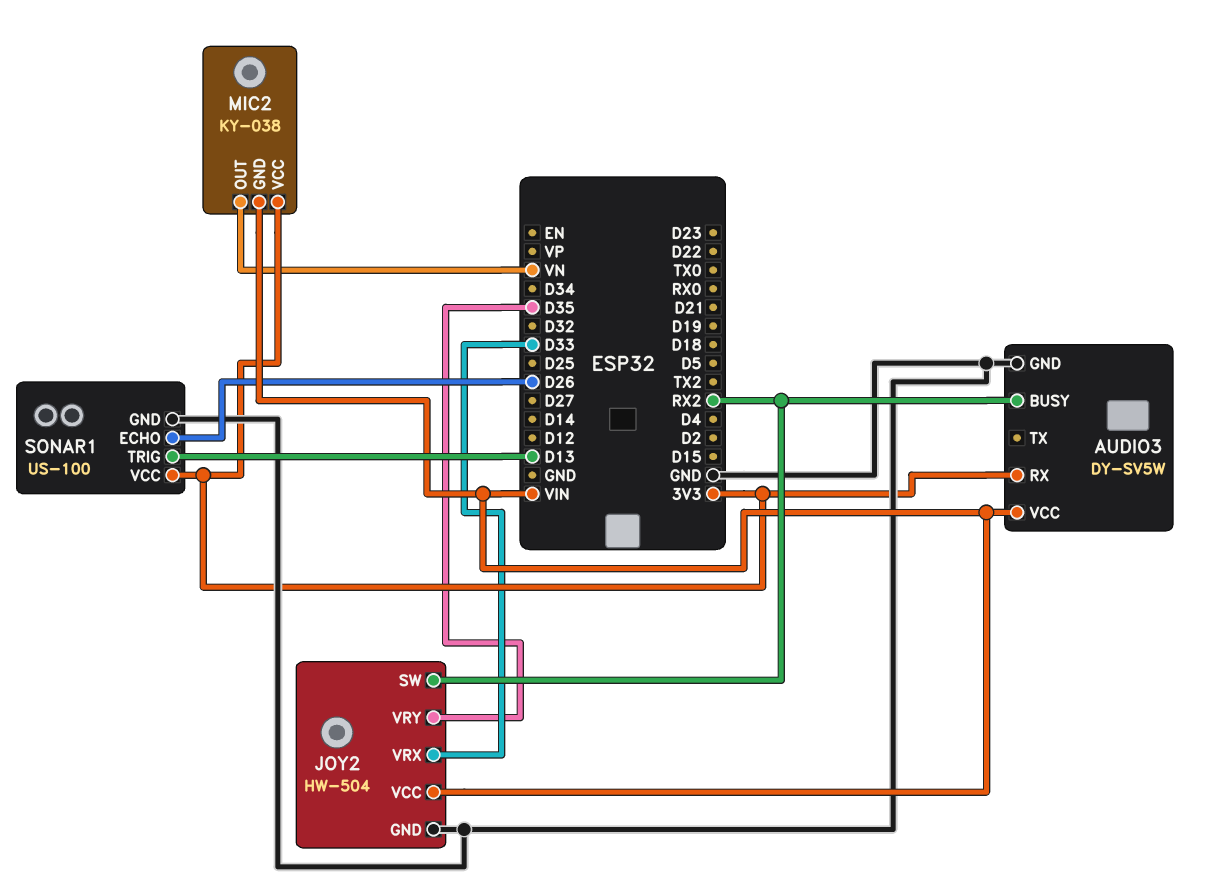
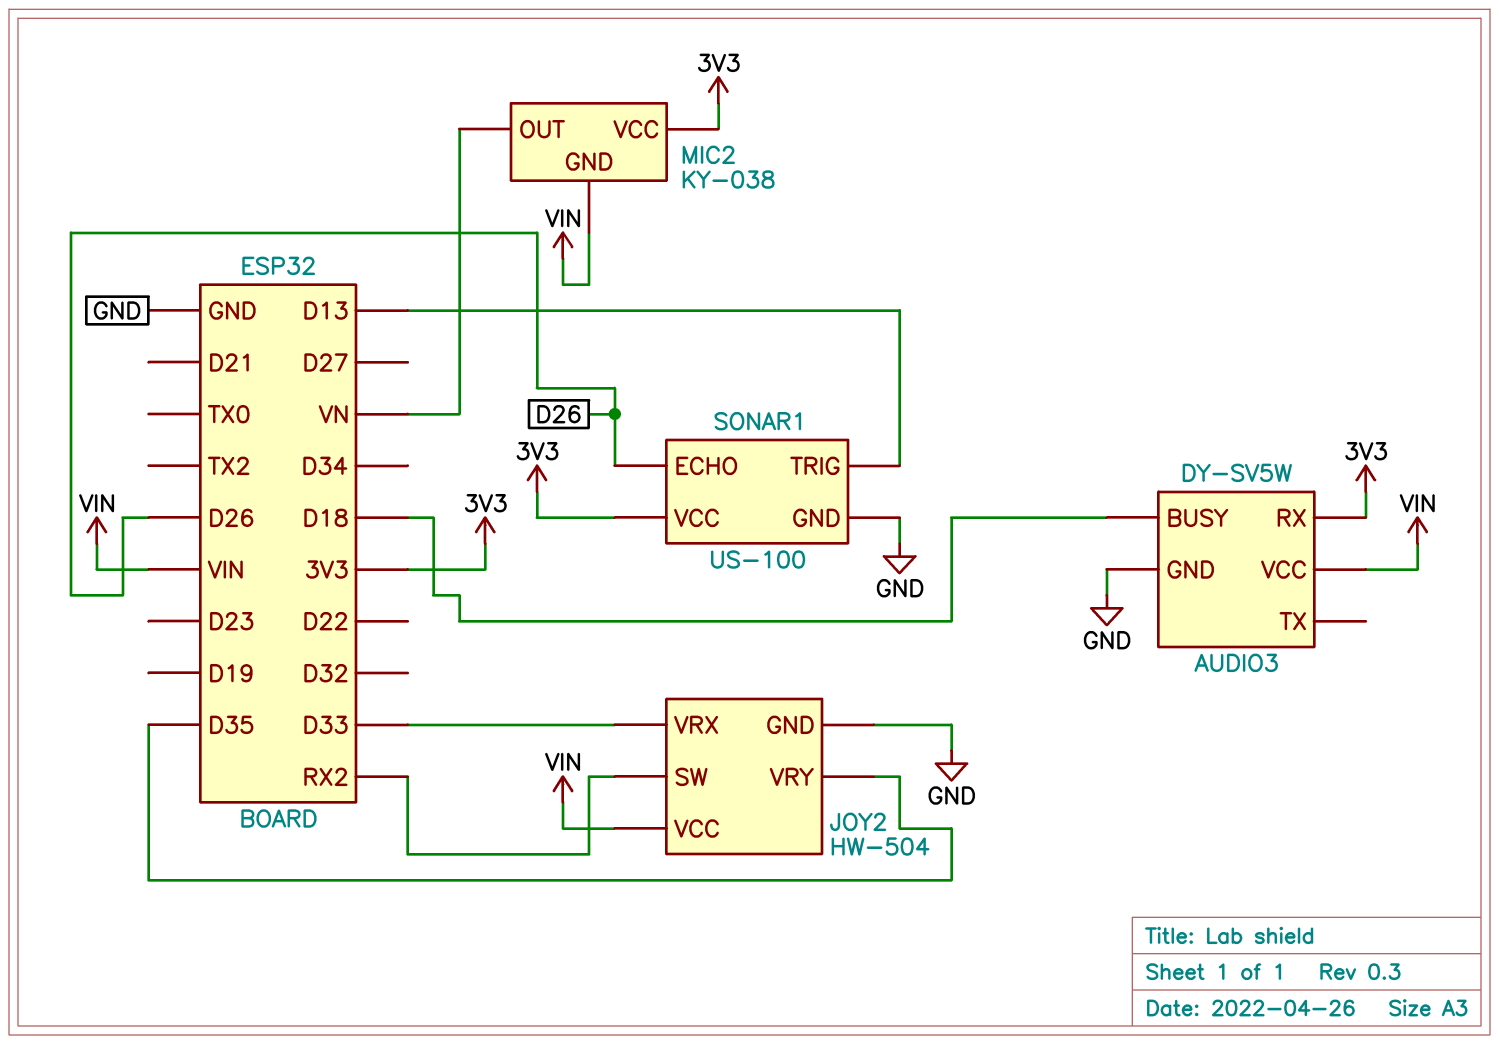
AUDIO3 pin BUSY: RX2 -> D18

